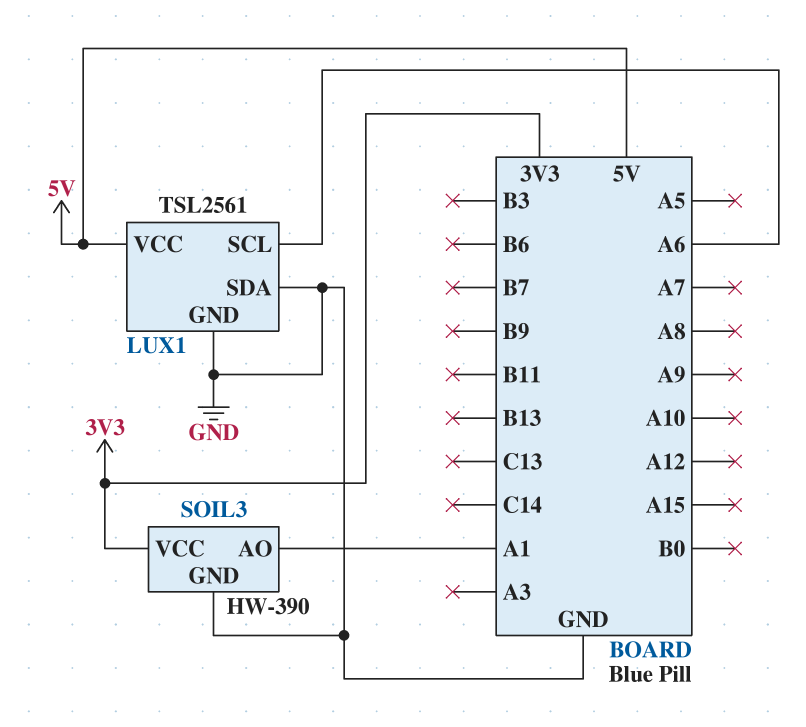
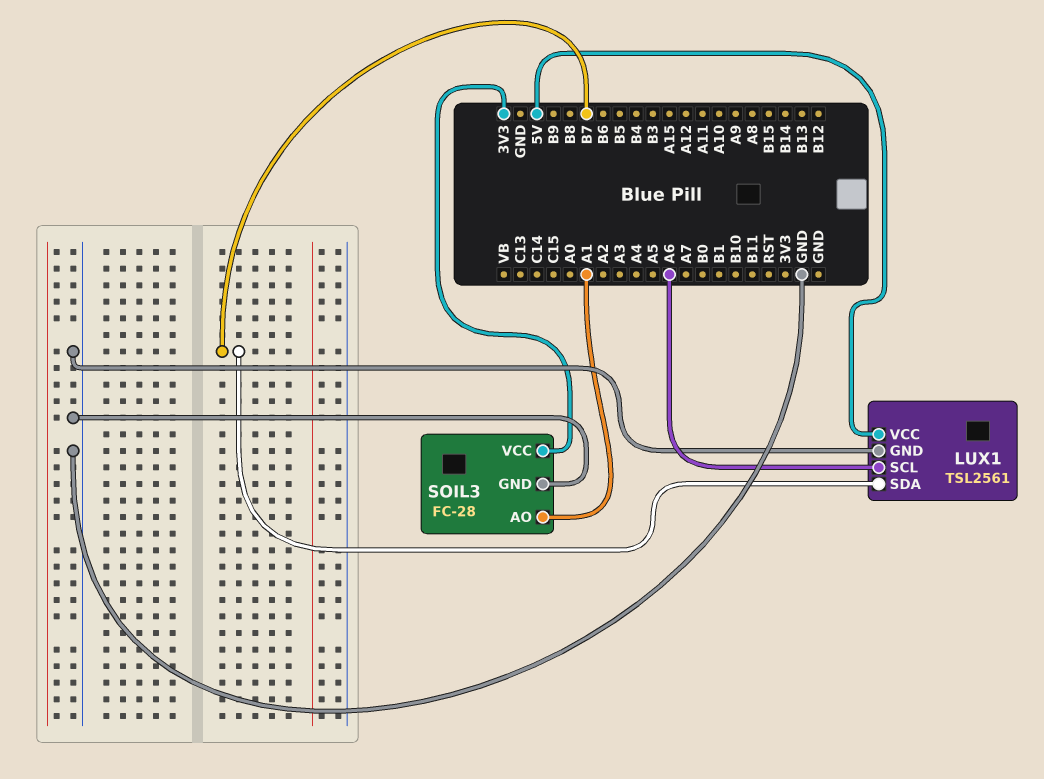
LUX1 pin SDA: GND -> B7
SOIL3: HW-390 -> FC-28

